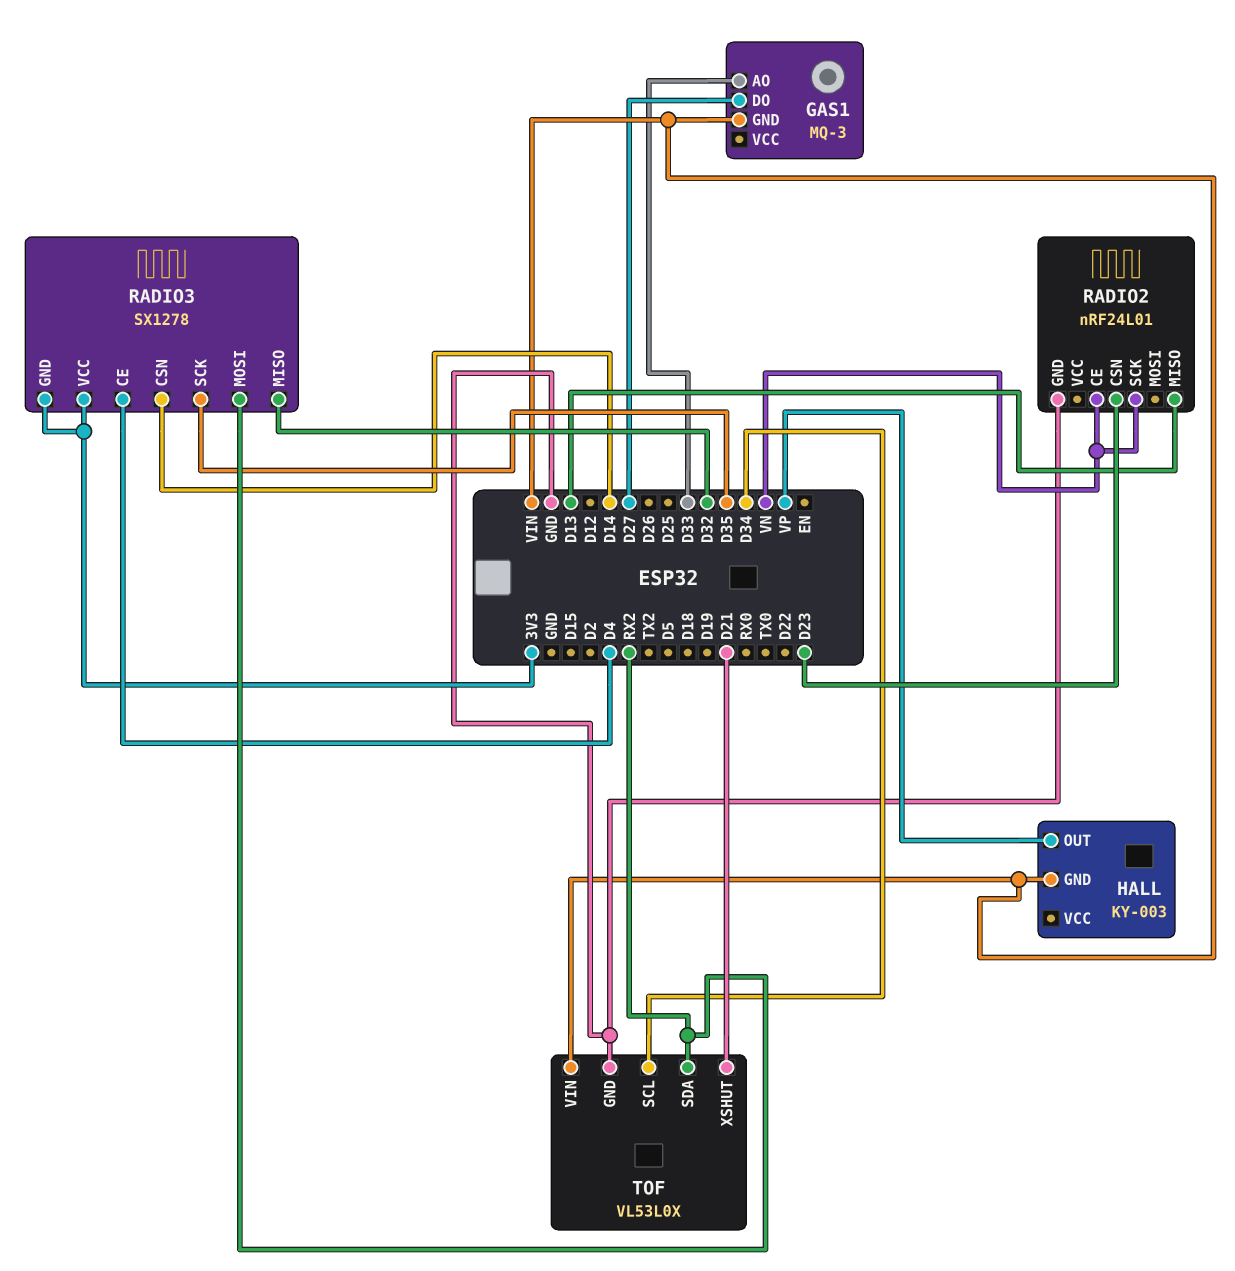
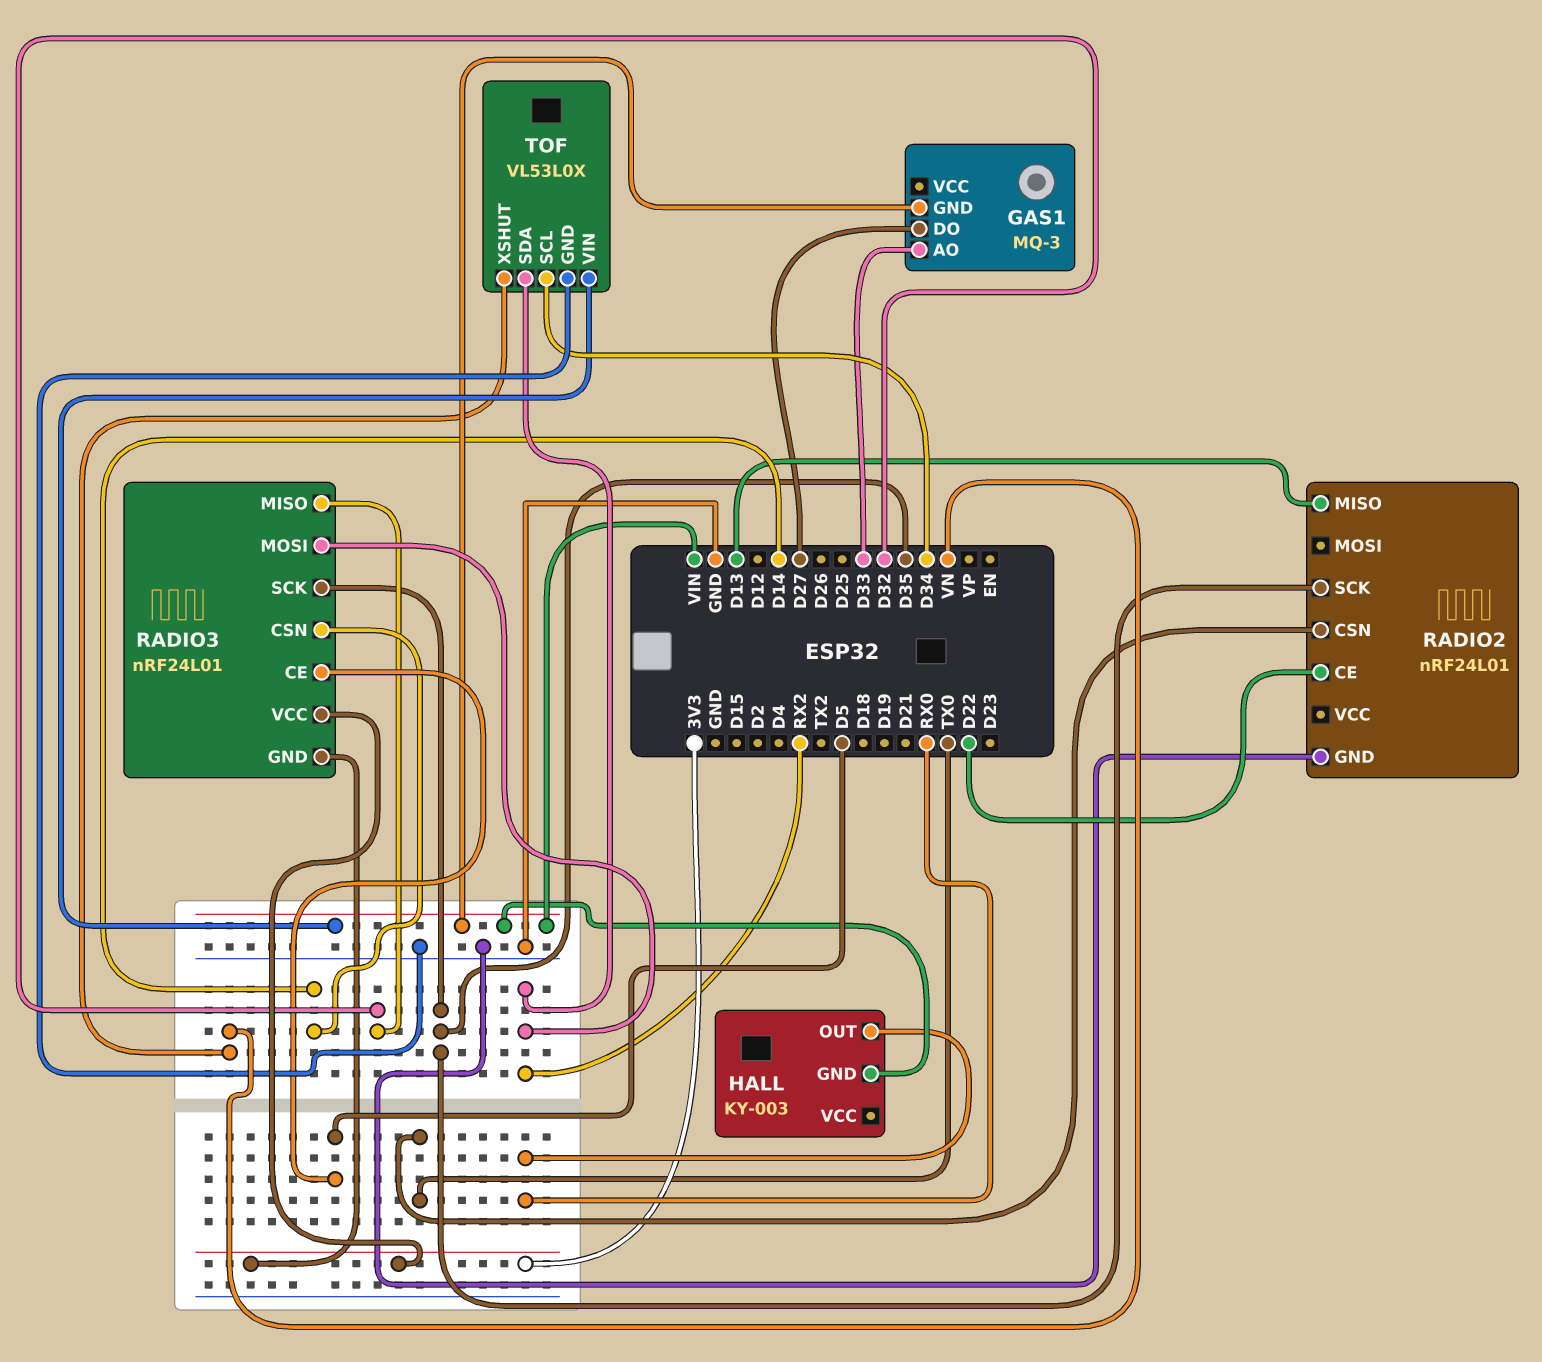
HALL pin OUT: VP -> RX0
RADIO2 pin CE: VN -> D22
RADIO2 pin CSN: D23 -> TX0
RADIO2 pin SCK: VN -> D35
RADIO3: SX1278 -> nRF24L01
RADIO3 pin CE: D4 -> D5
TOF pin XSHUT: D21 -> VN

